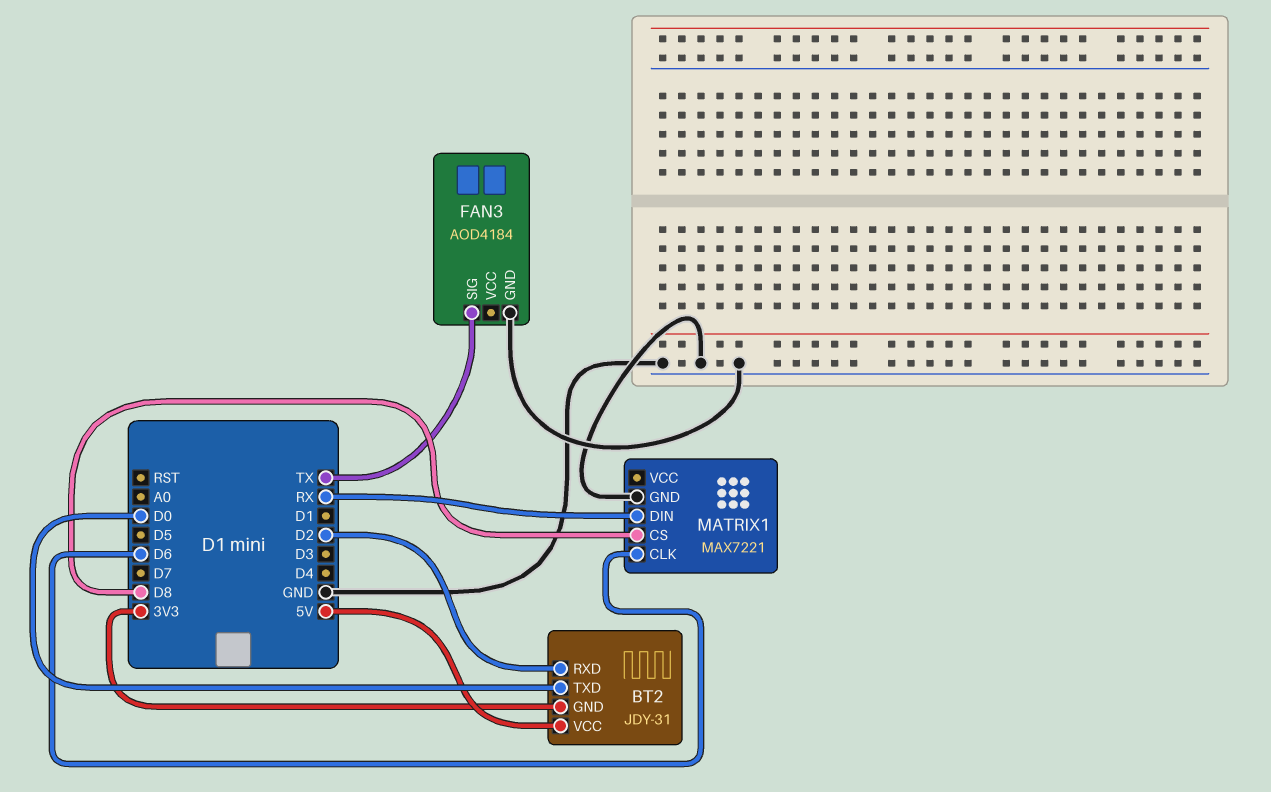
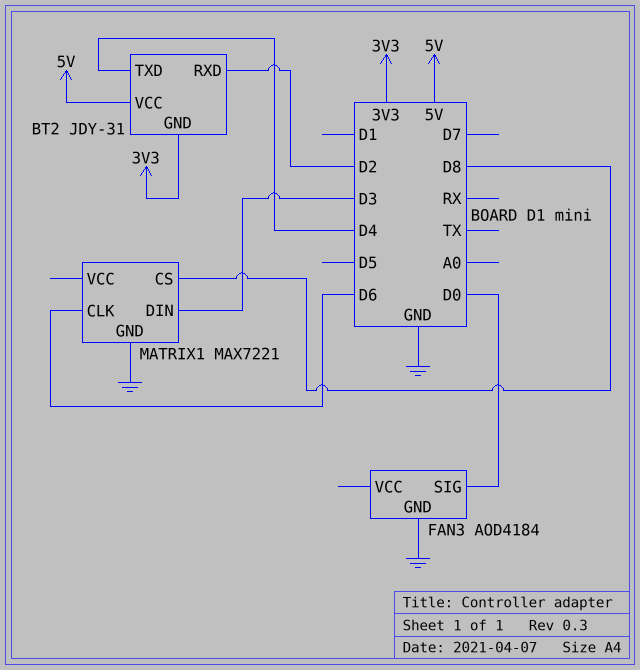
BT2 pin TXD: D0 -> D4
FAN3 pin SIG: TX -> D0
MATRIX1 pin DIN: RX -> D3

